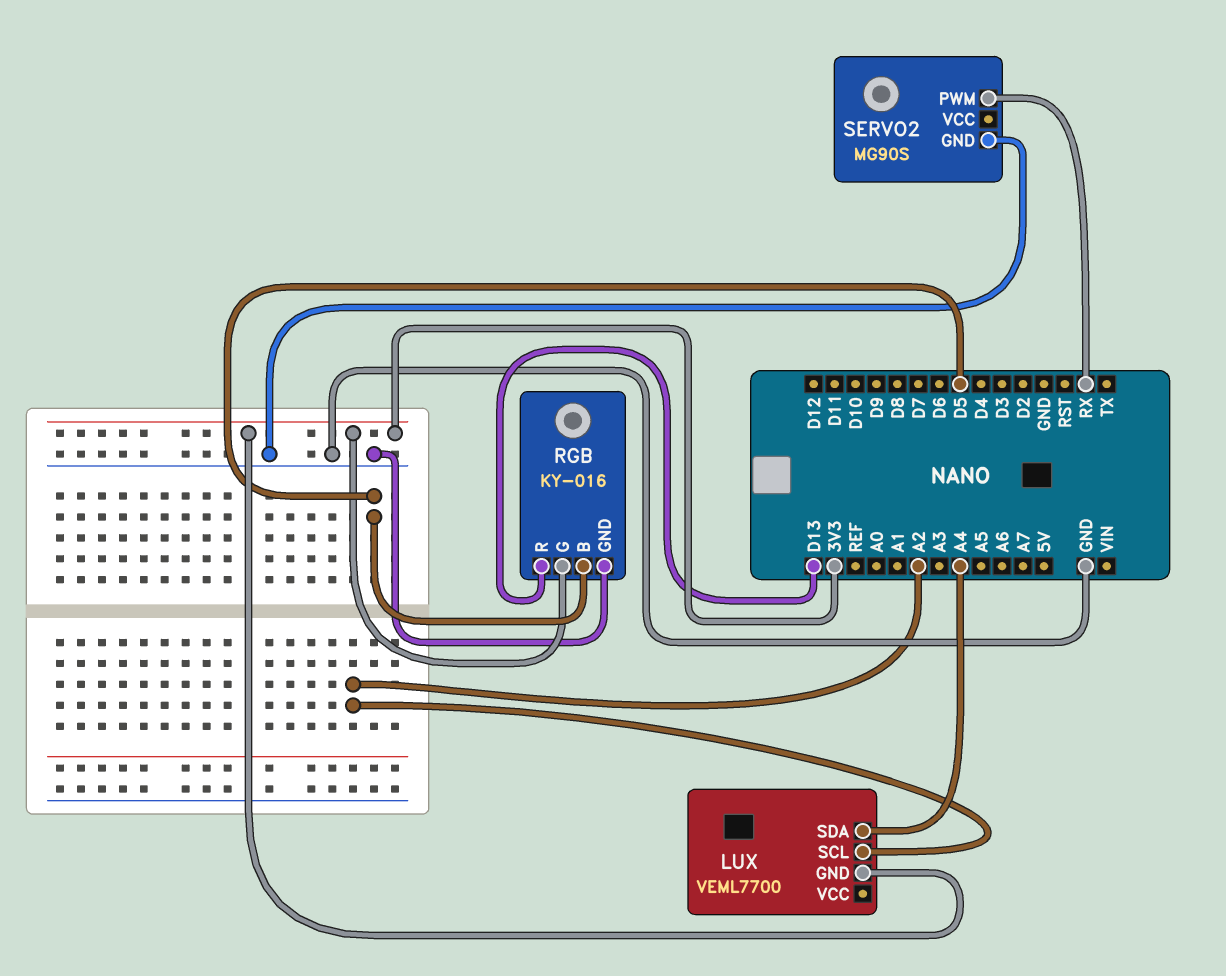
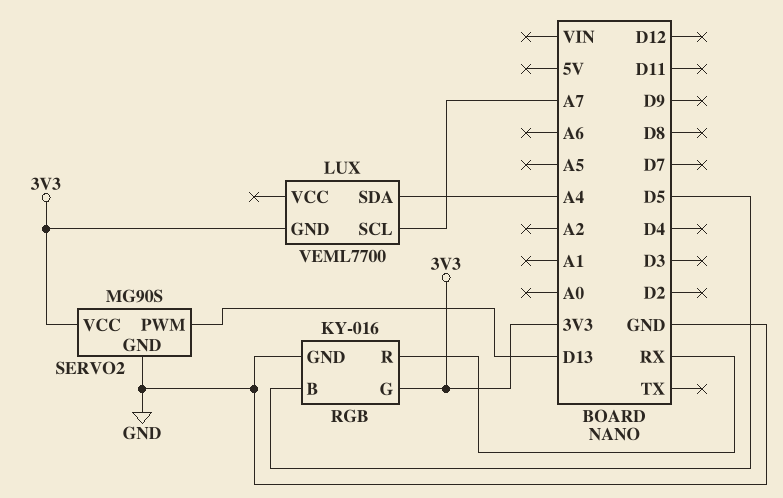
LUX pin SCL: A2 -> A7
RGB pin R: D13 -> RX
SERVO2 pin PWM: RX -> D13
SERVO2 pin VCC: none -> 3V3

